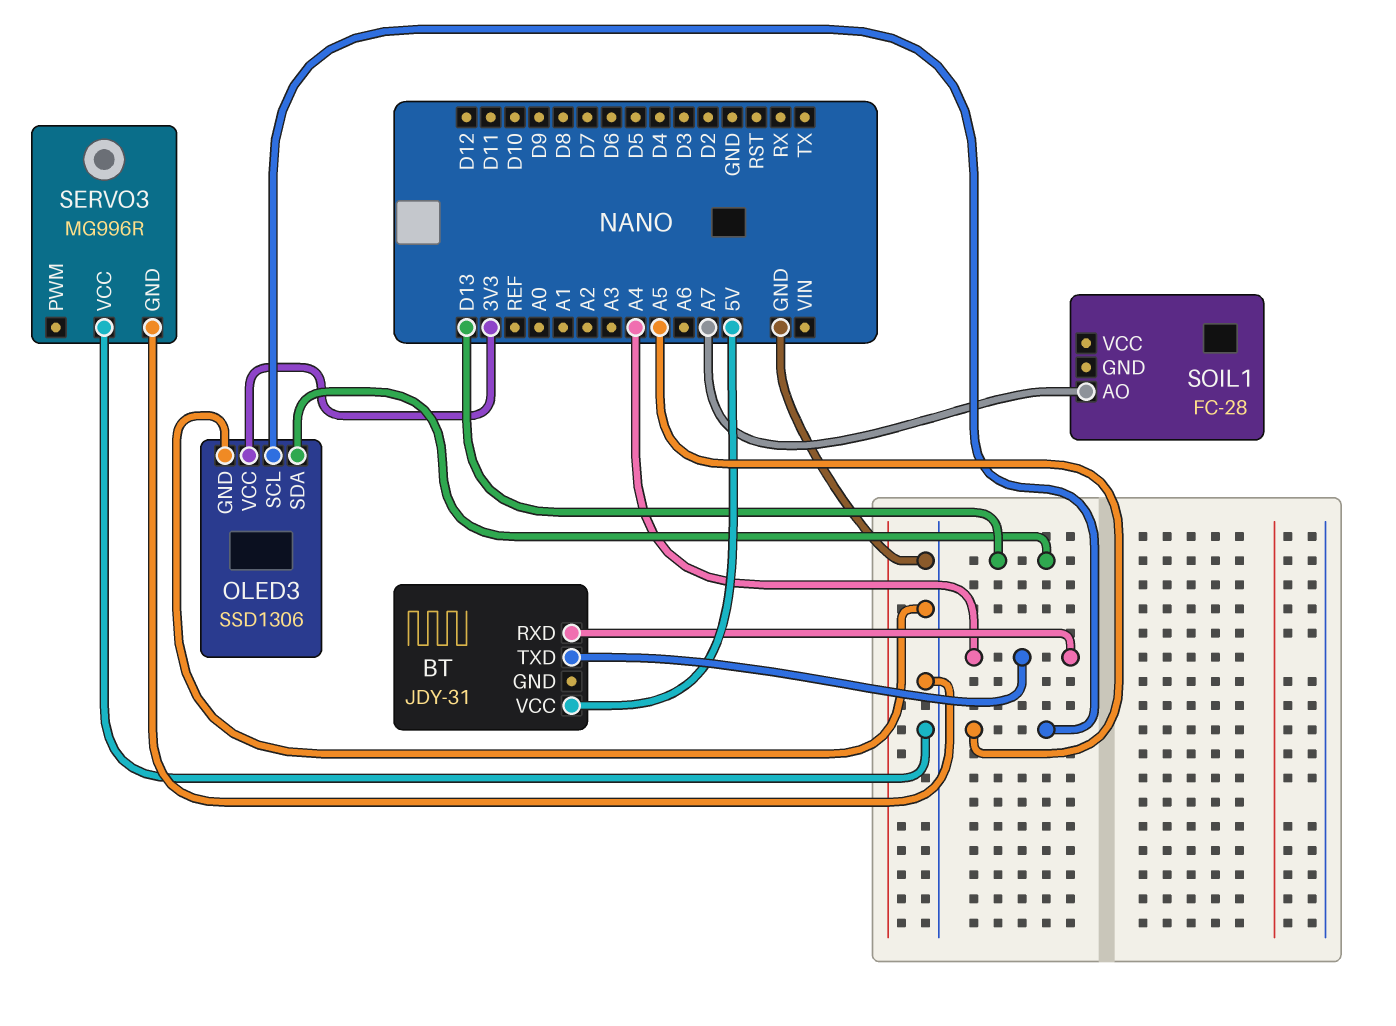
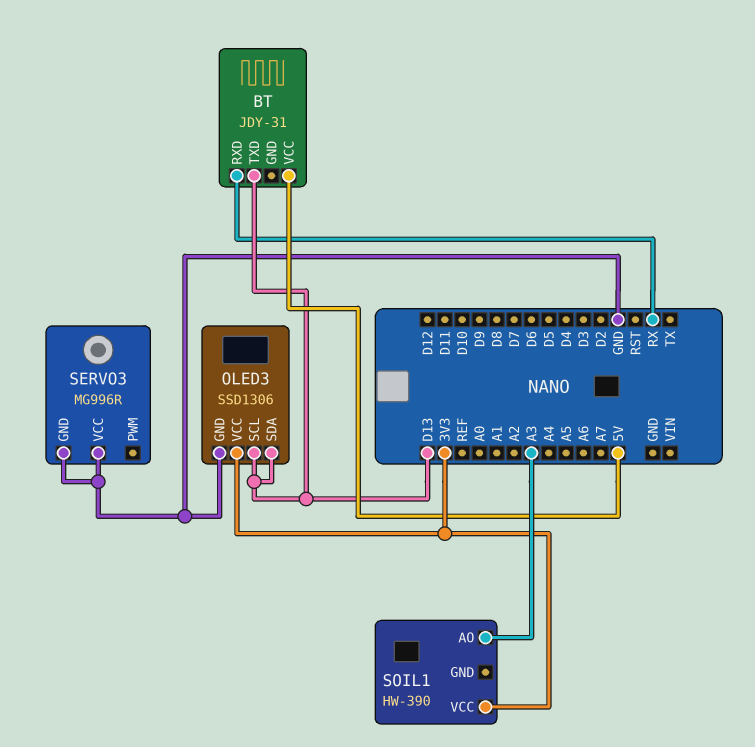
BT pin RXD: A4 -> RX
BT pin TXD: A4 -> D13
OLED3 pin SCL: A5 -> D13
SOIL1: FC-28 -> HW-390
SOIL1 pin AO: A7 -> A3
SOIL1 pin VCC: none -> 3V3

